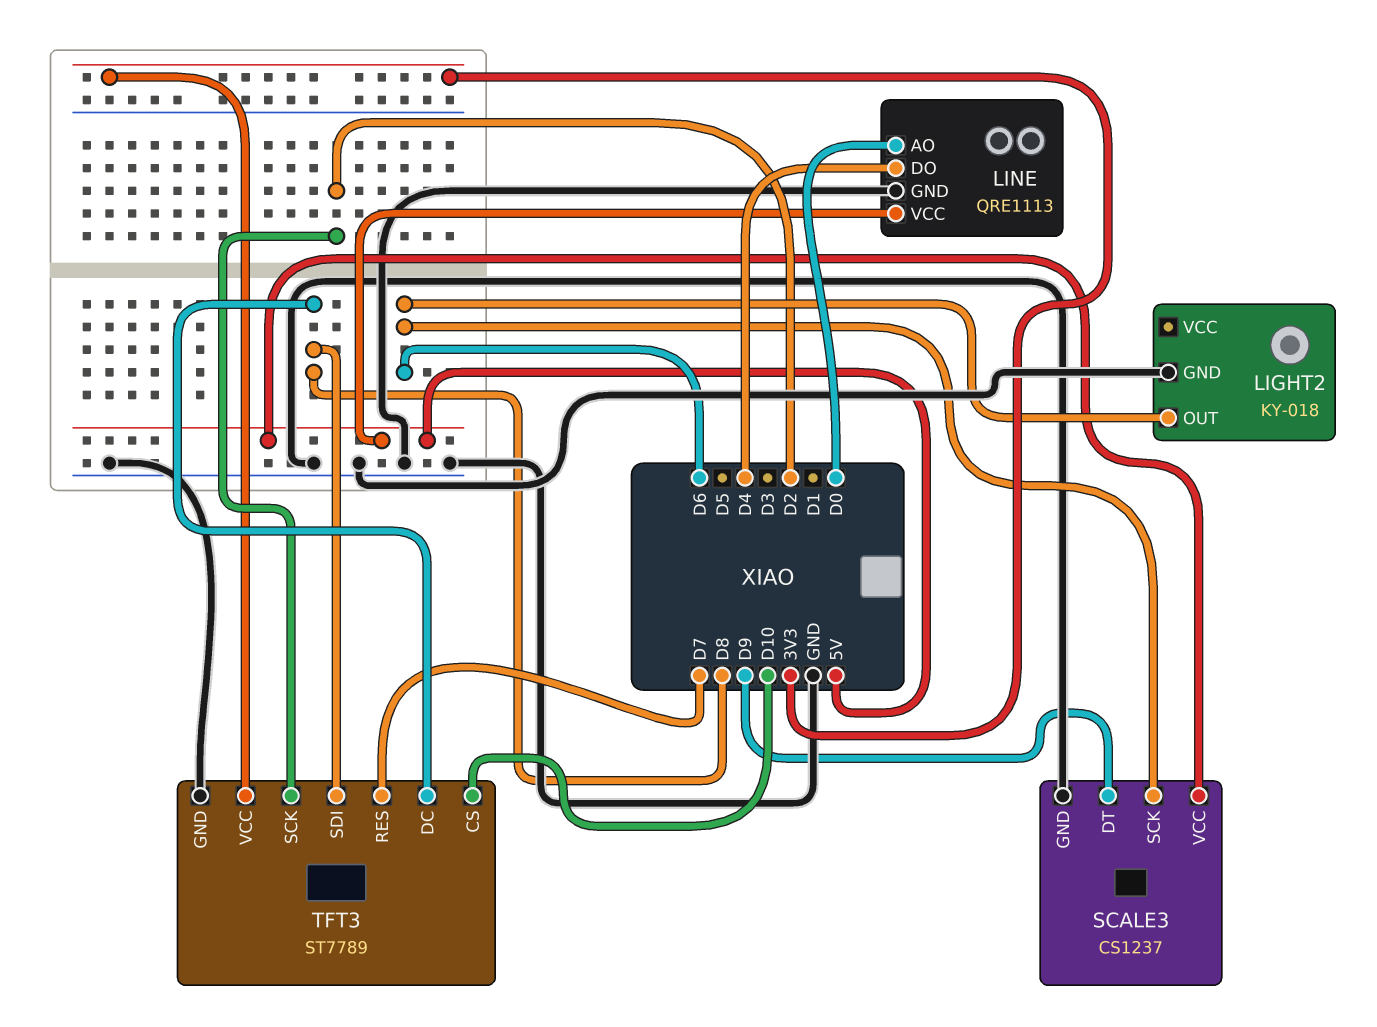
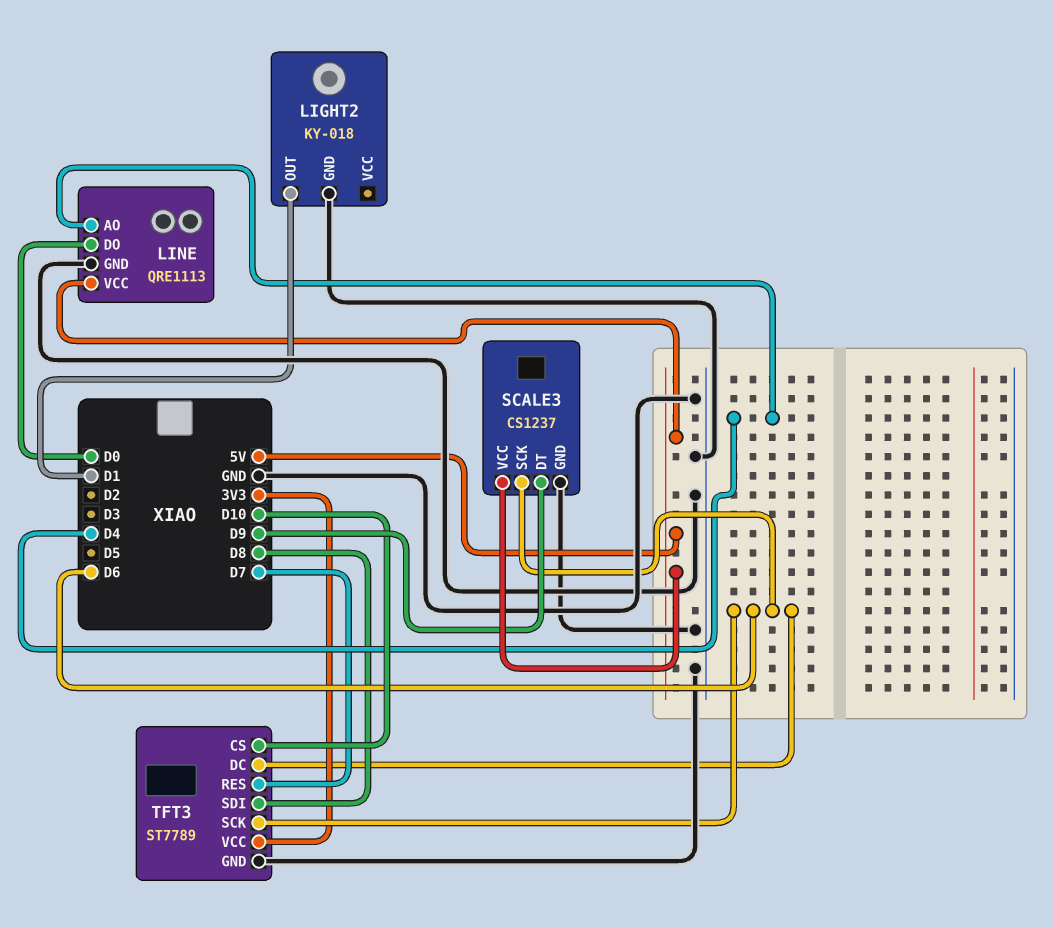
LIGHT2 pin OUT: D6 -> D1
LINE pin AO: D0 -> D4
LINE pin DO: D4 -> D0
TFT3 pin DC: D8 -> D6
TFT3 pin SCK: D2 -> D6

